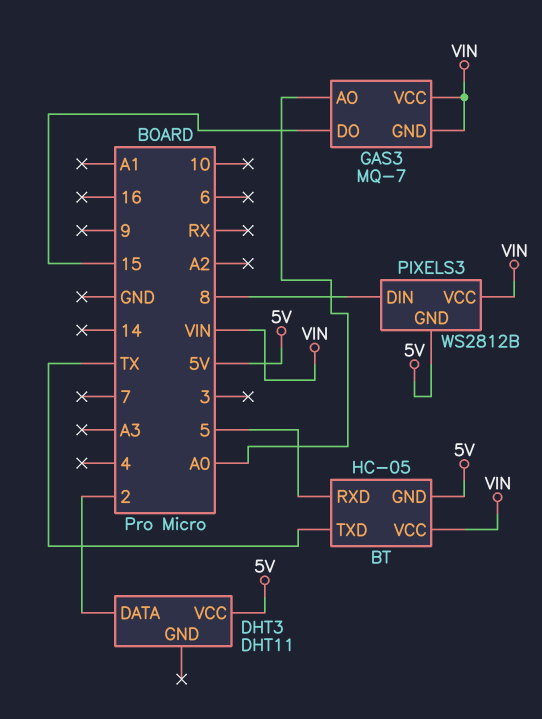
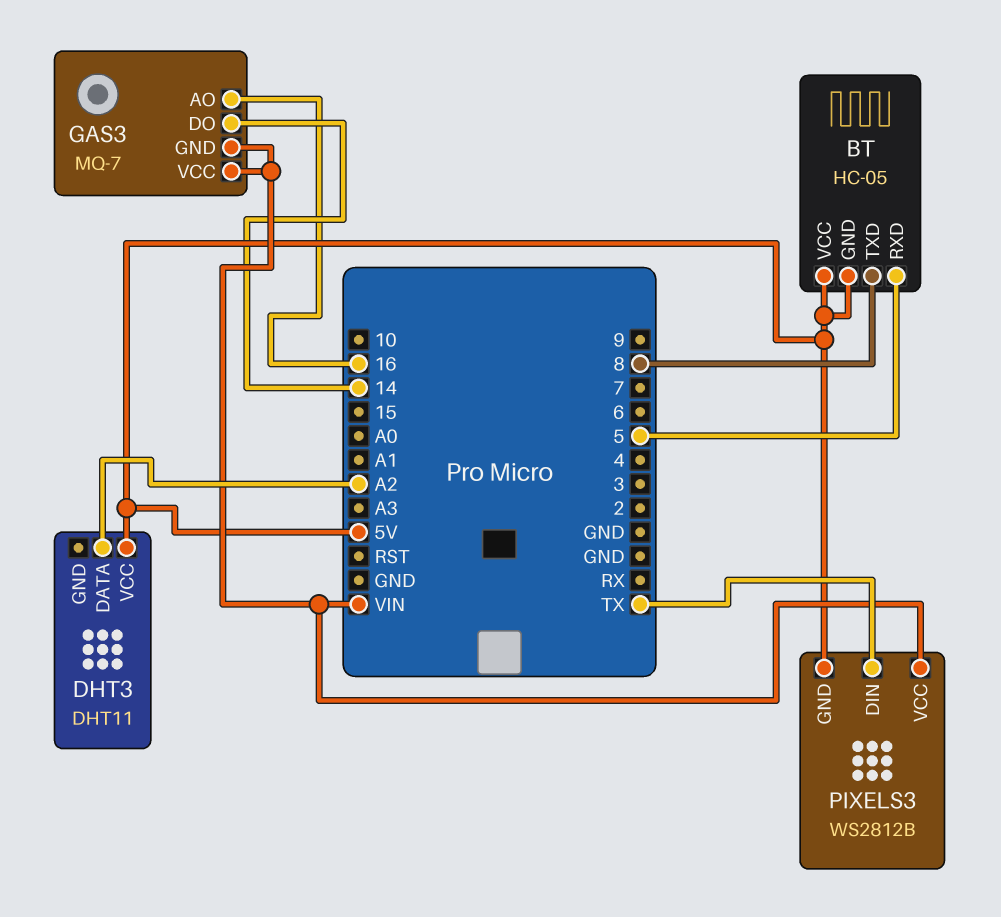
BT pin TXD: TX -> 8
BT pin VCC: VIN -> 5V
DHT3 pin DATA: 2 -> A2
GAS3 pin AO: A0 -> 16
GAS3 pin DO: 15 -> 14
PIXELS3 pin DIN: 8 -> TX

